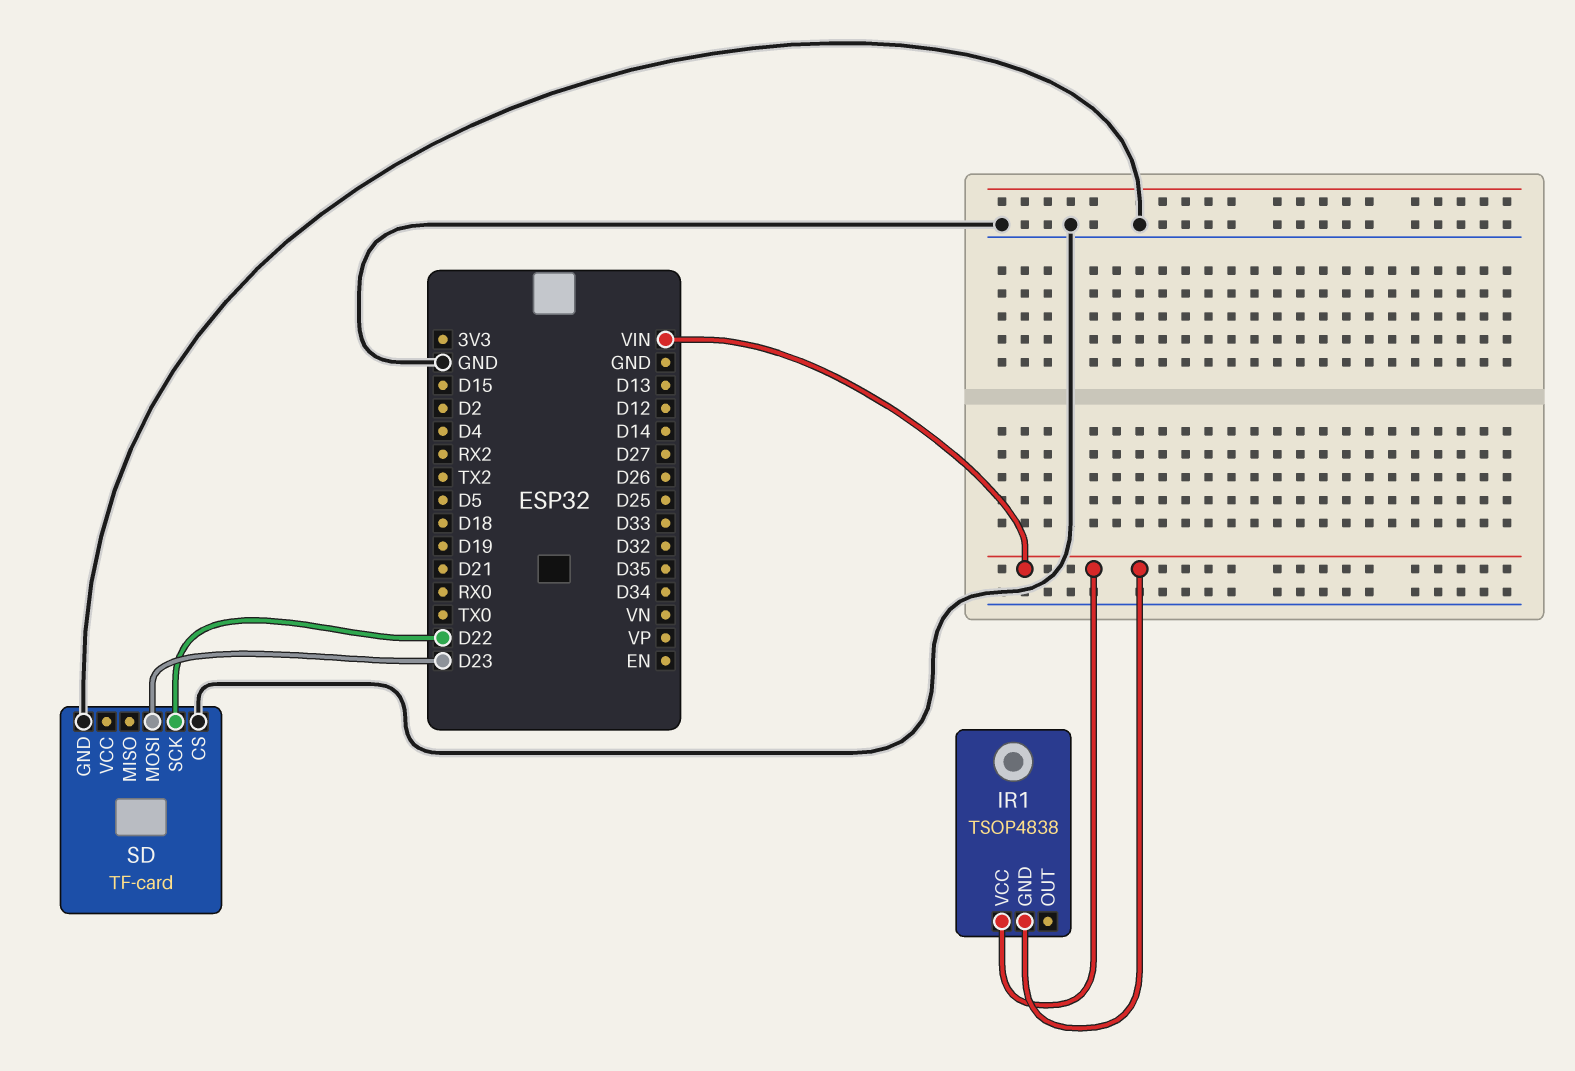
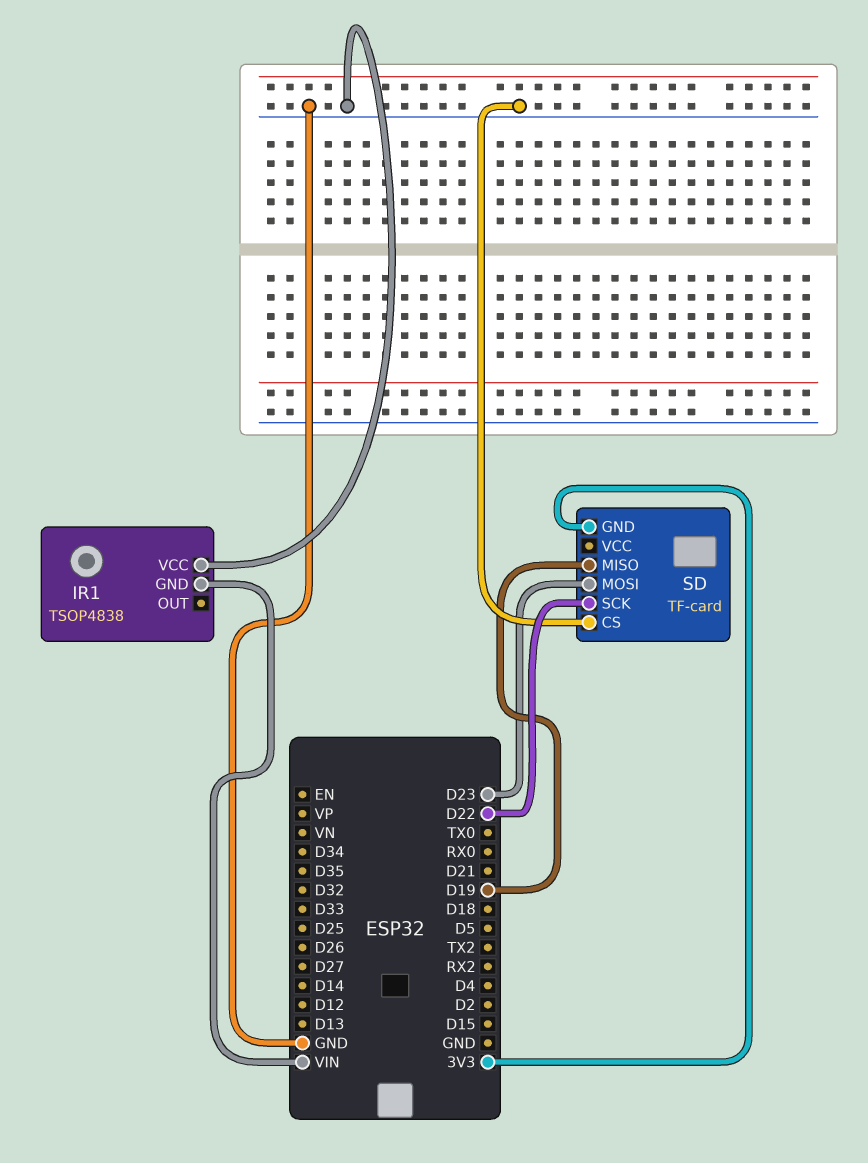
IR1 pin VCC: VIN -> GND
SD pin GND: GND -> 3V3
SD pin MISO: none -> D19

